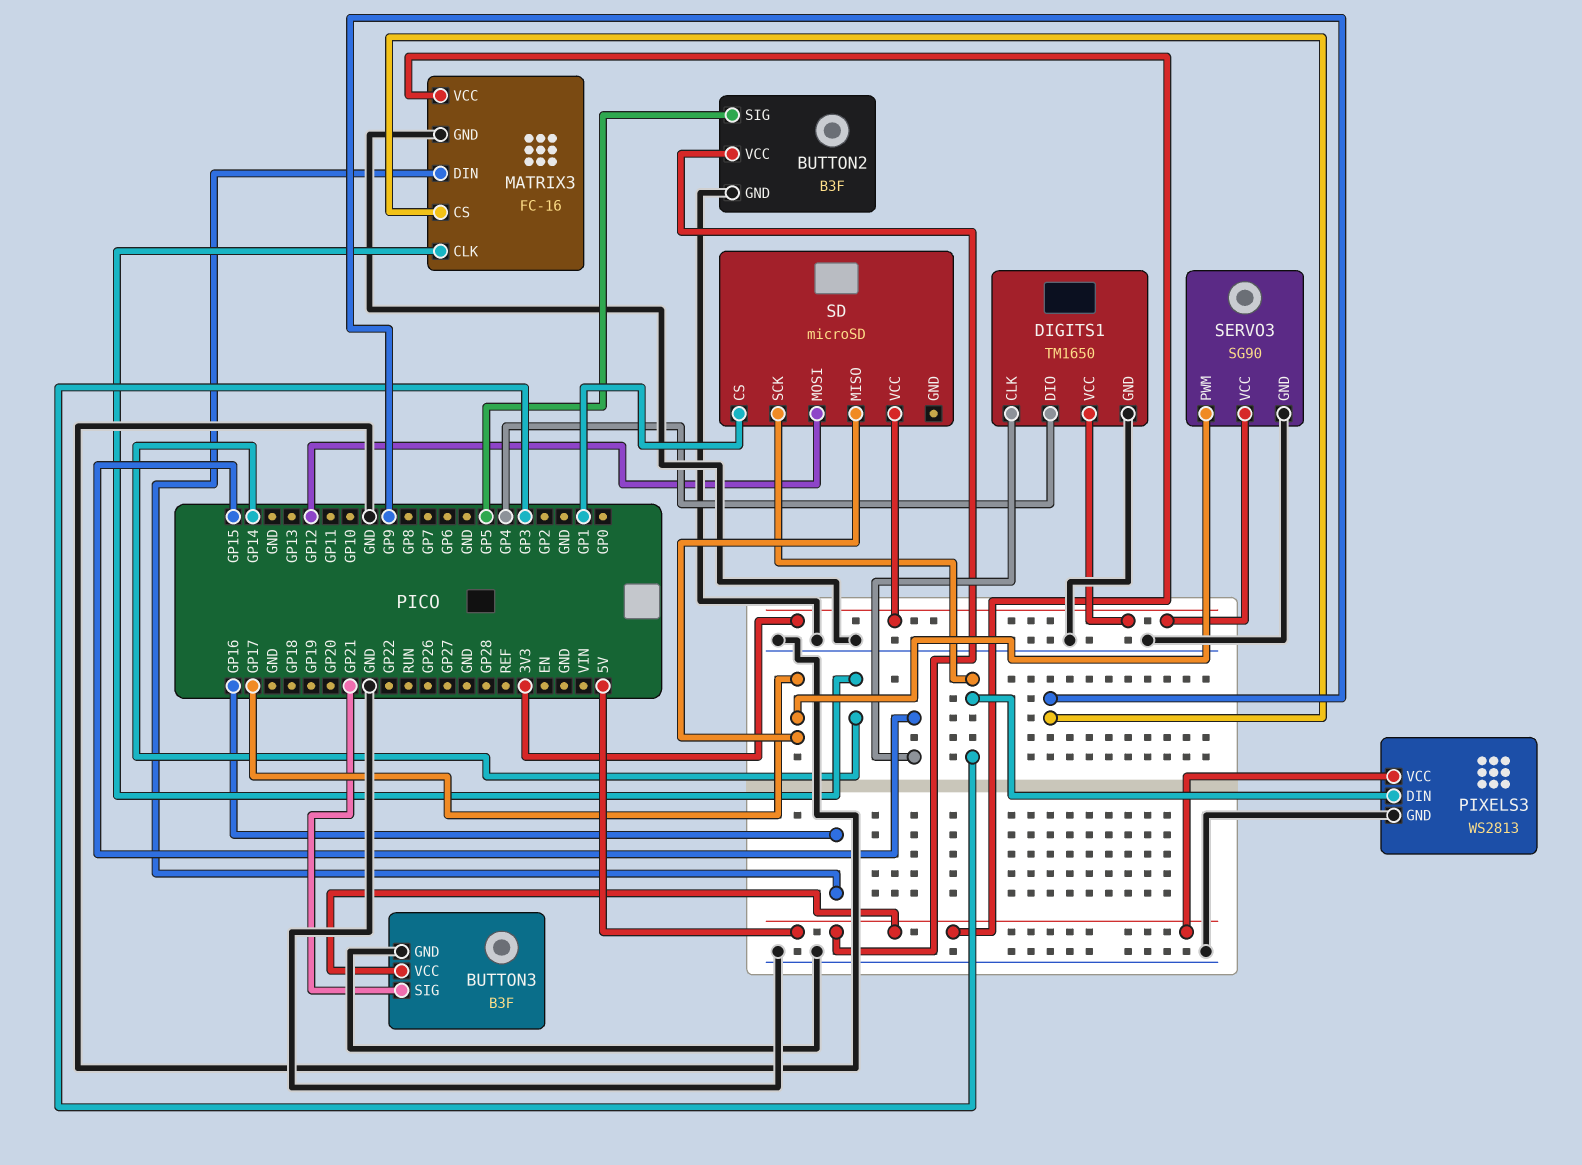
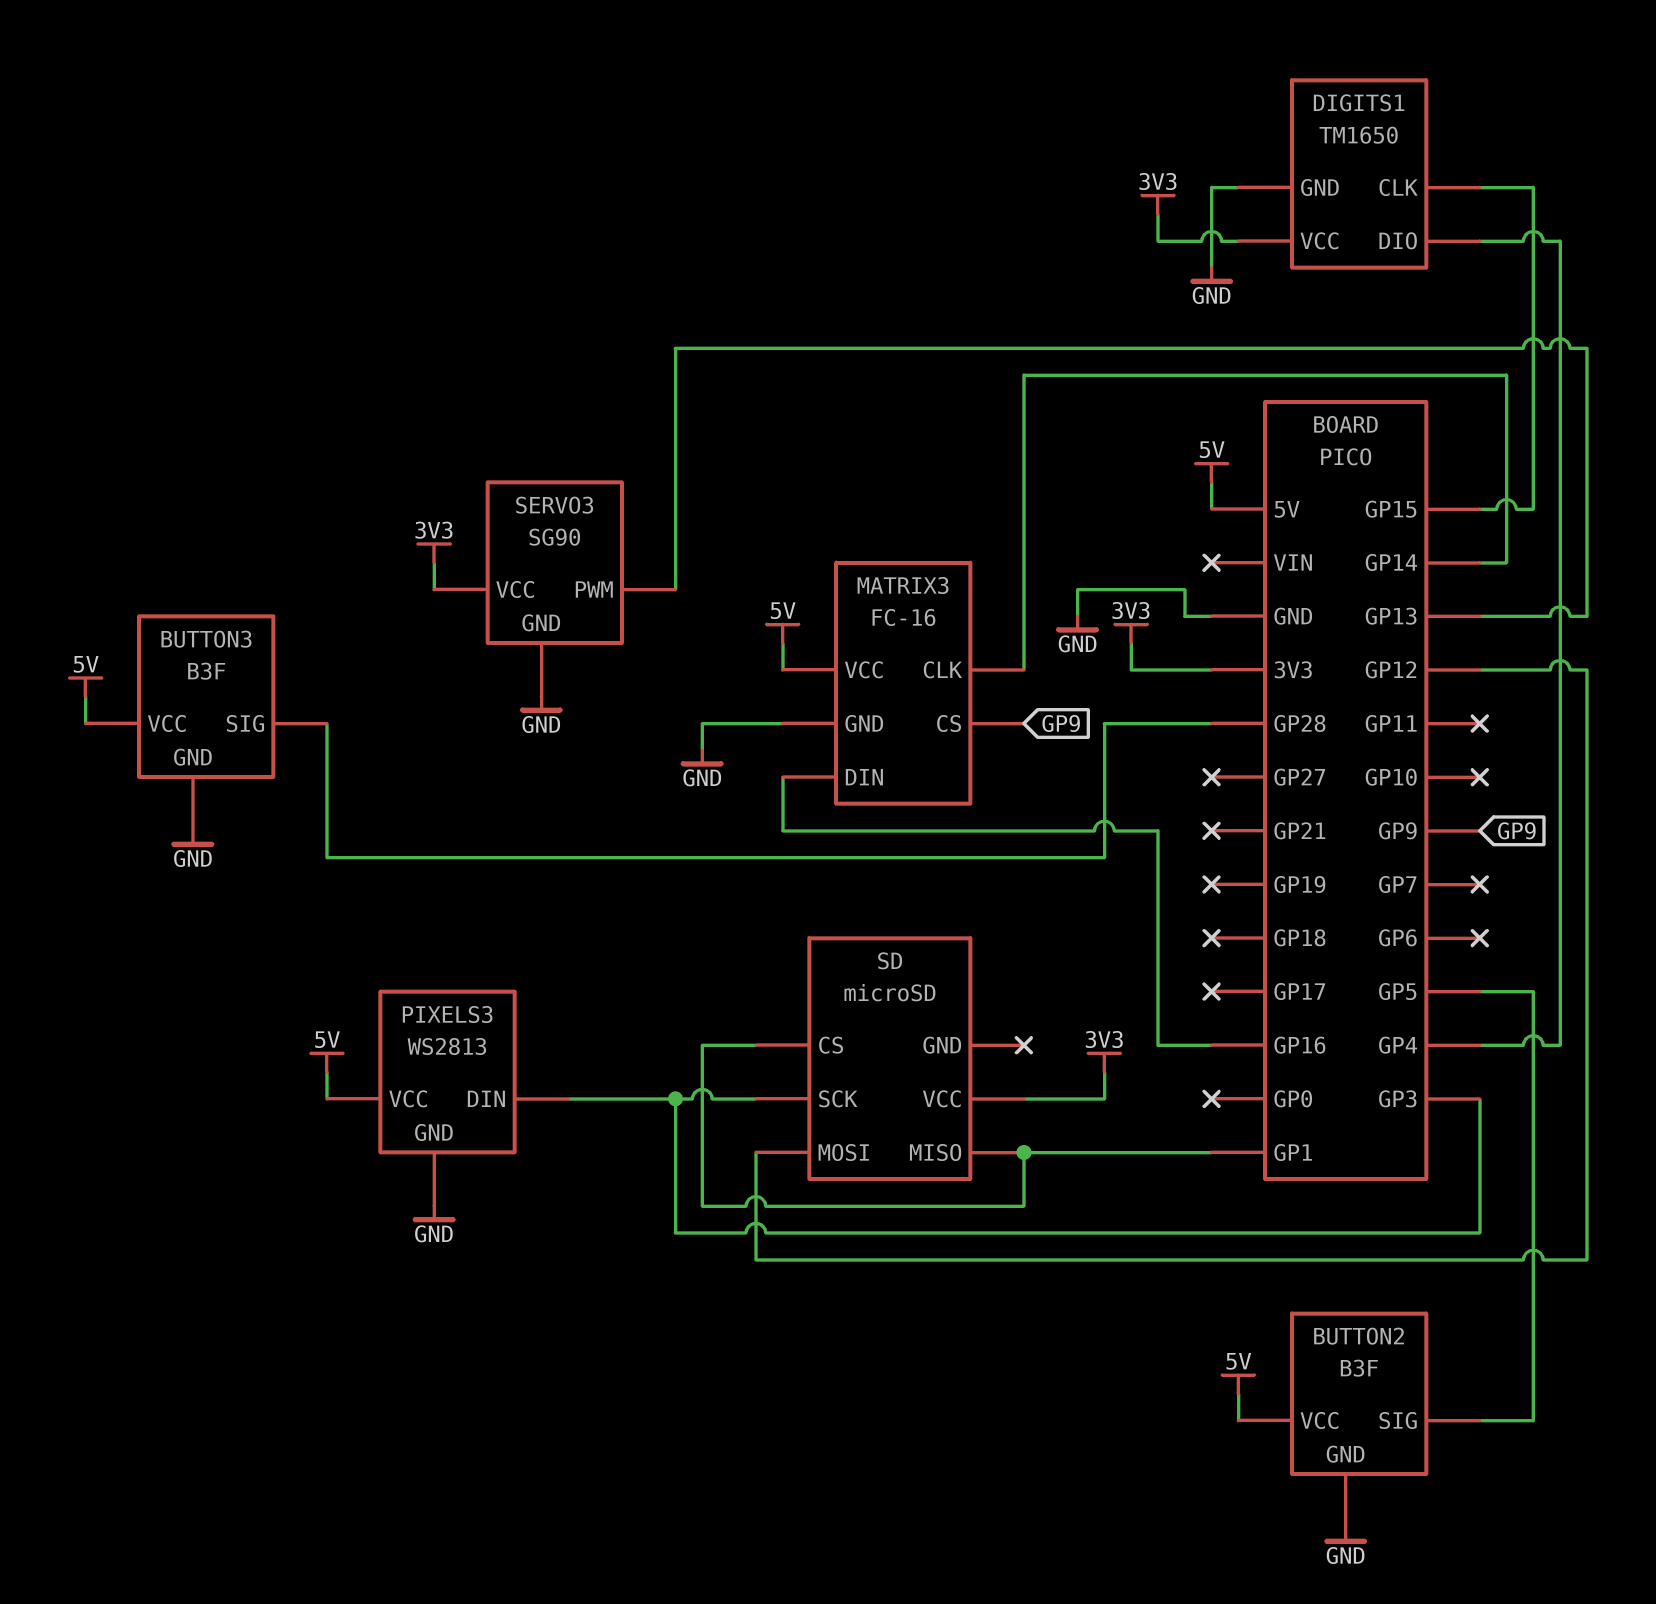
BUTTON3 pin SIG: GP21 -> GP28
SD pin MISO: GP17 -> GP1
SERVO3 pin PWM: GP17 -> GP13

